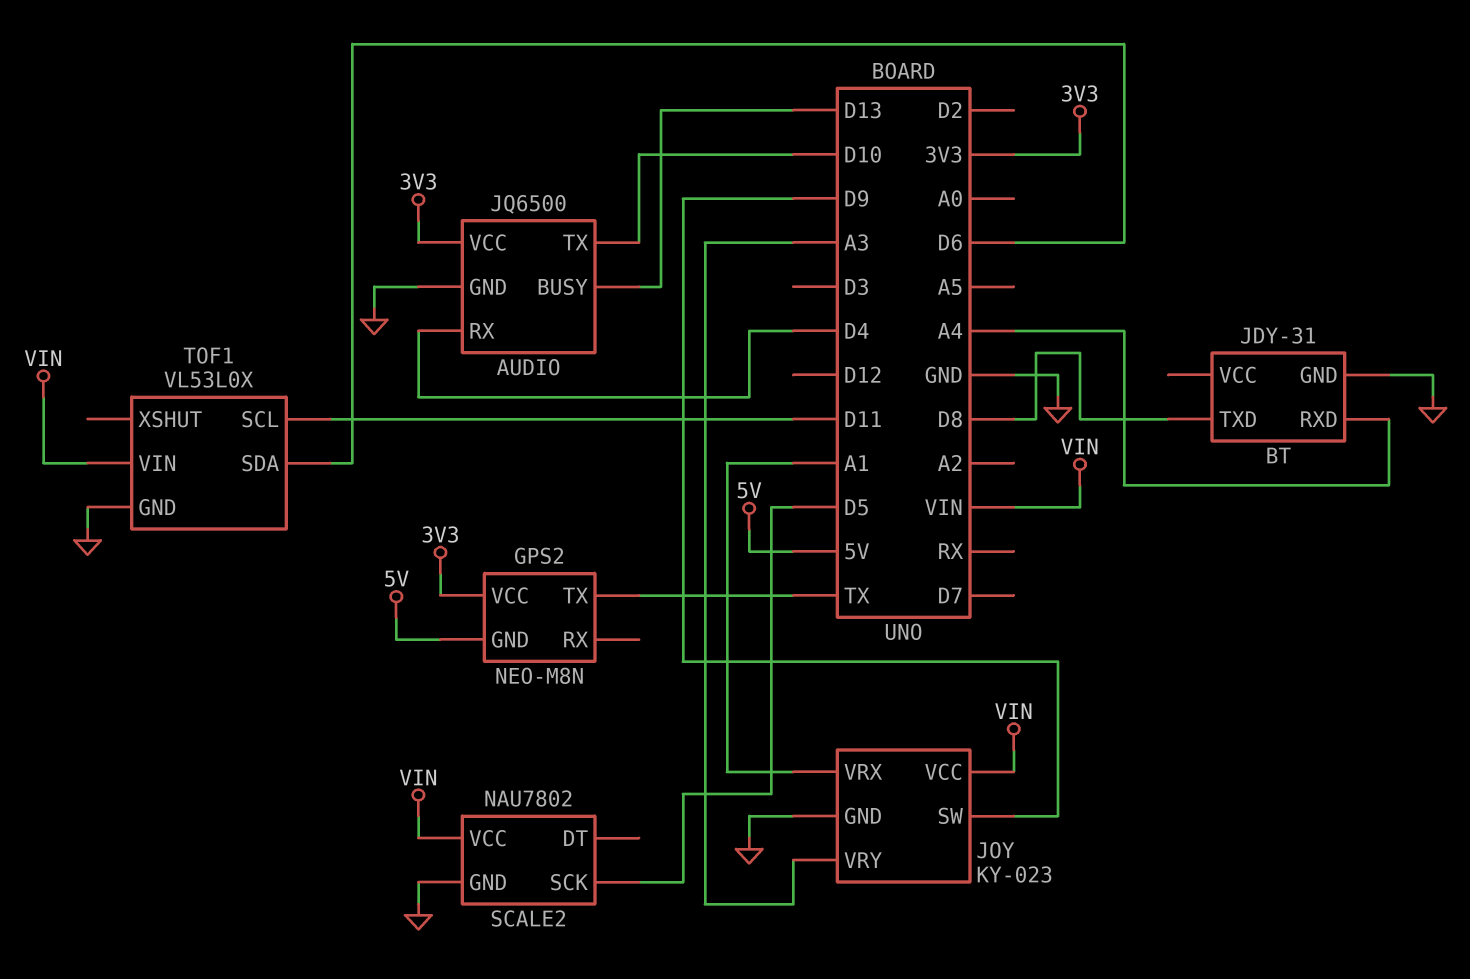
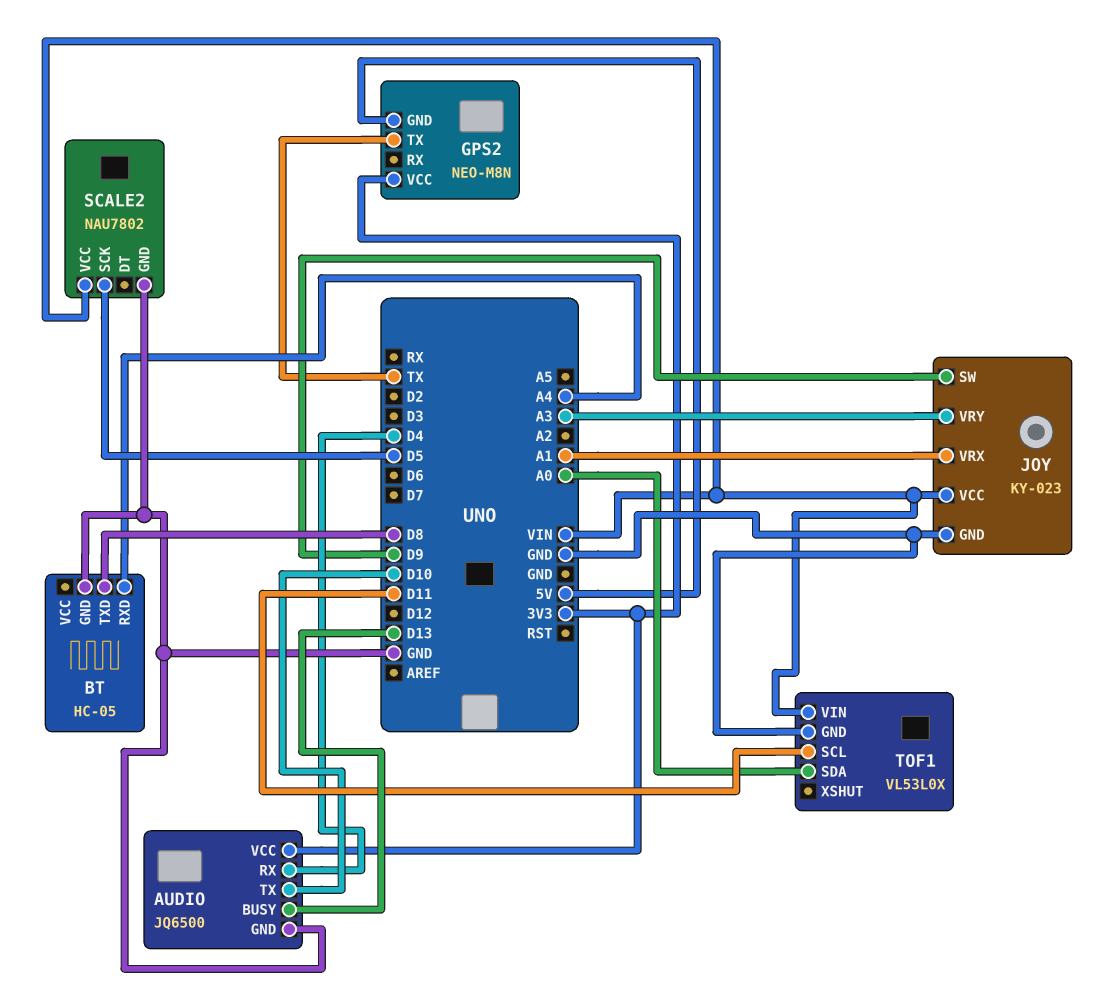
BT: JDY-31 -> HC-05
TOF1 pin SDA: D6 -> A0

